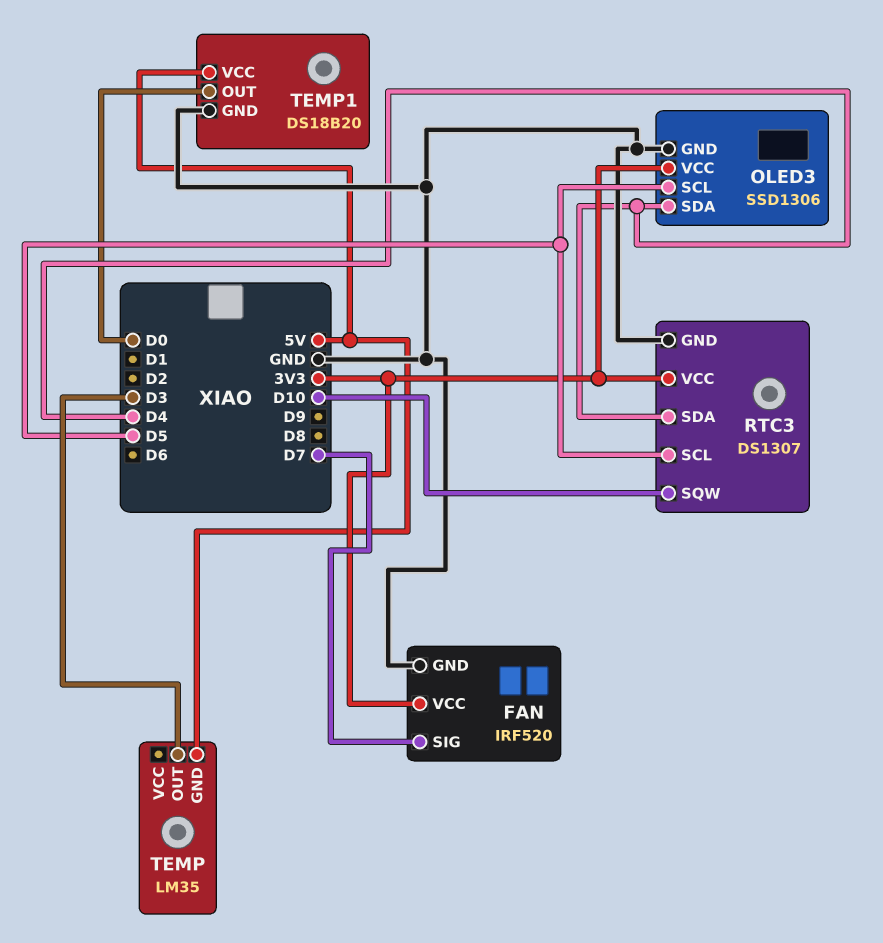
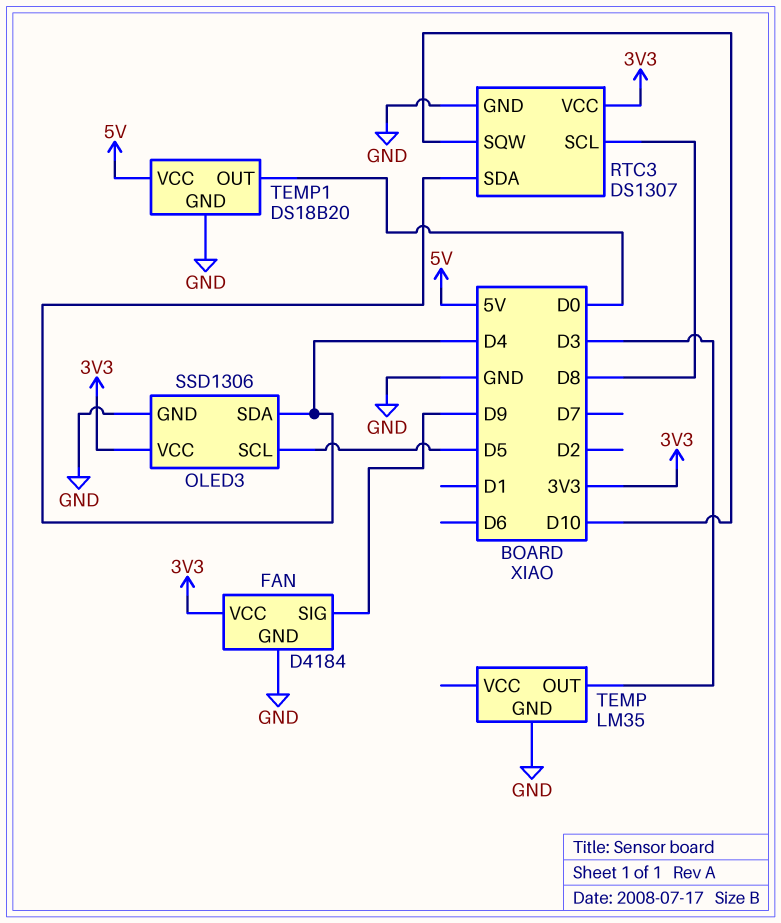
FAN: IRF520 -> D4184
FAN pin SIG: D7 -> D9
RTC3 pin SCL: D5 -> D8
TEMP pin GND: 5V -> GND

